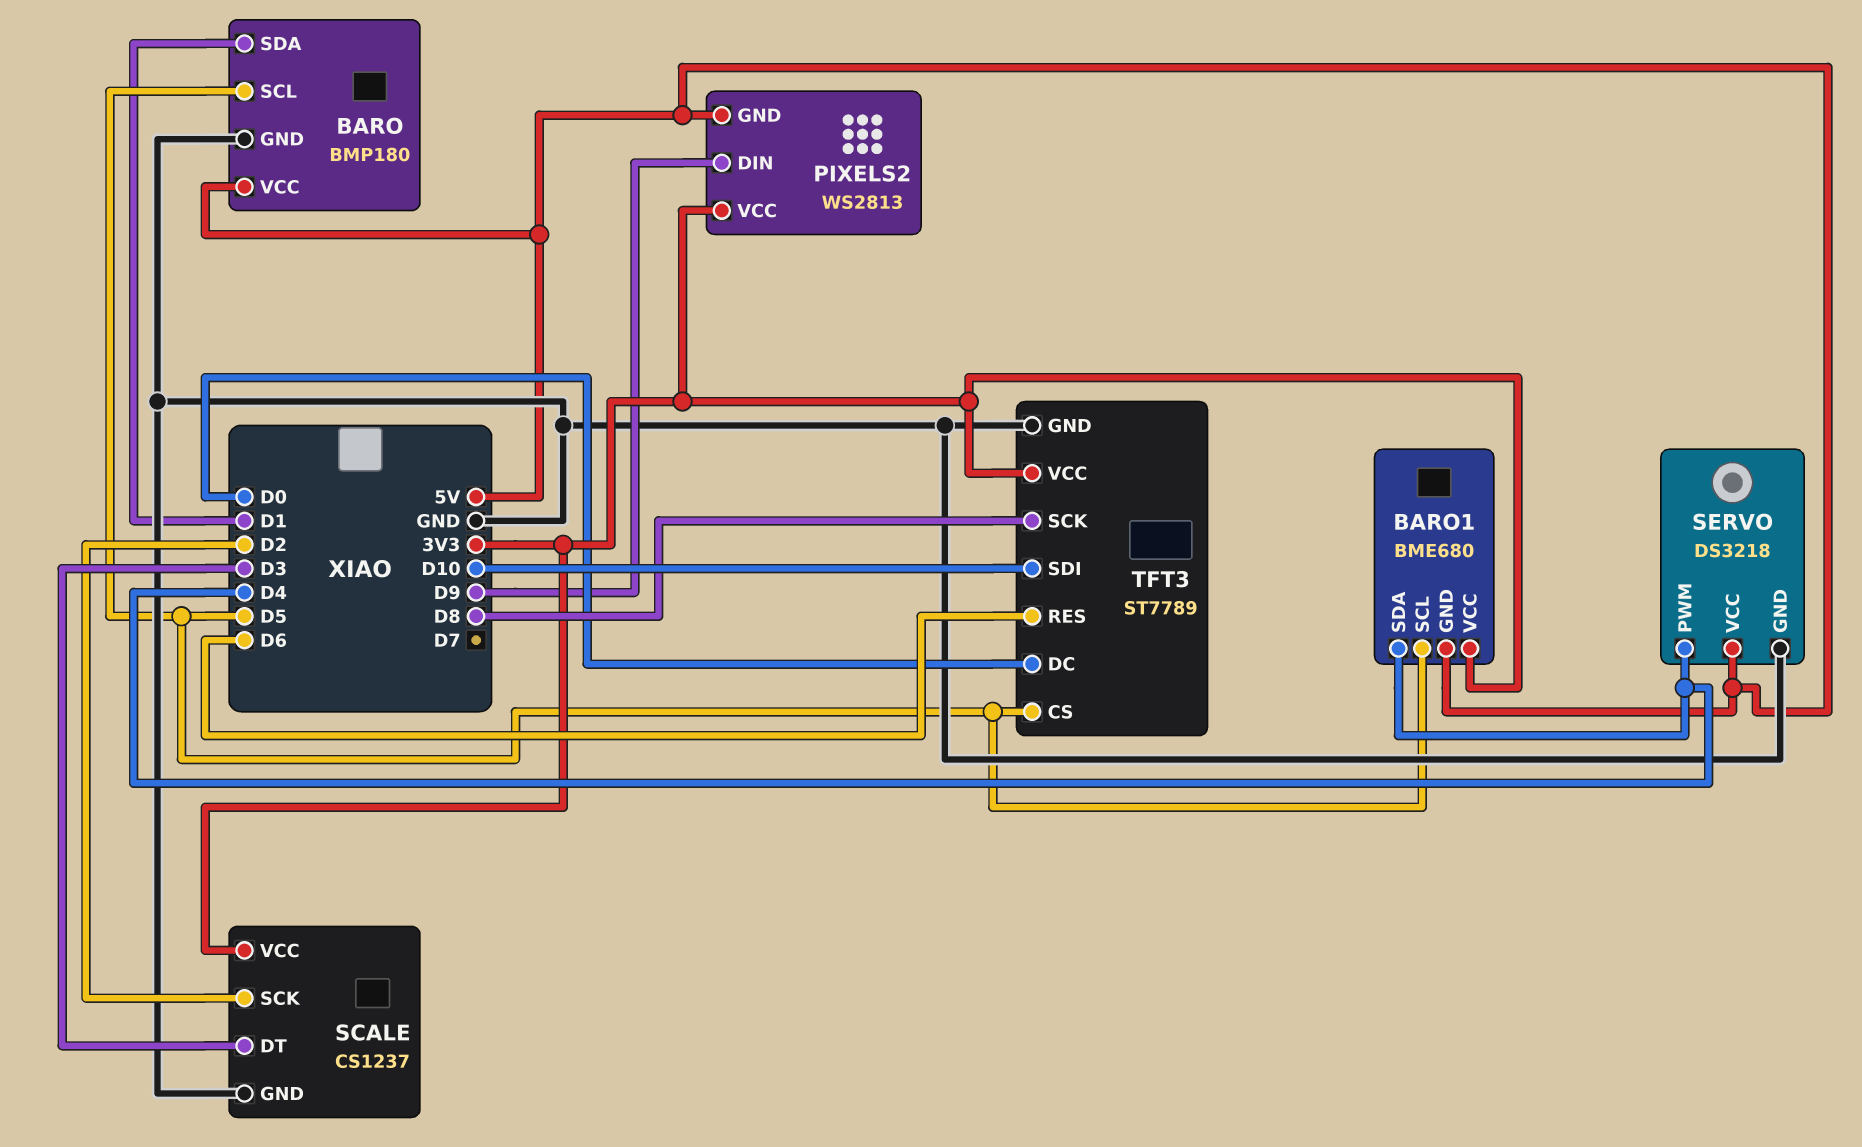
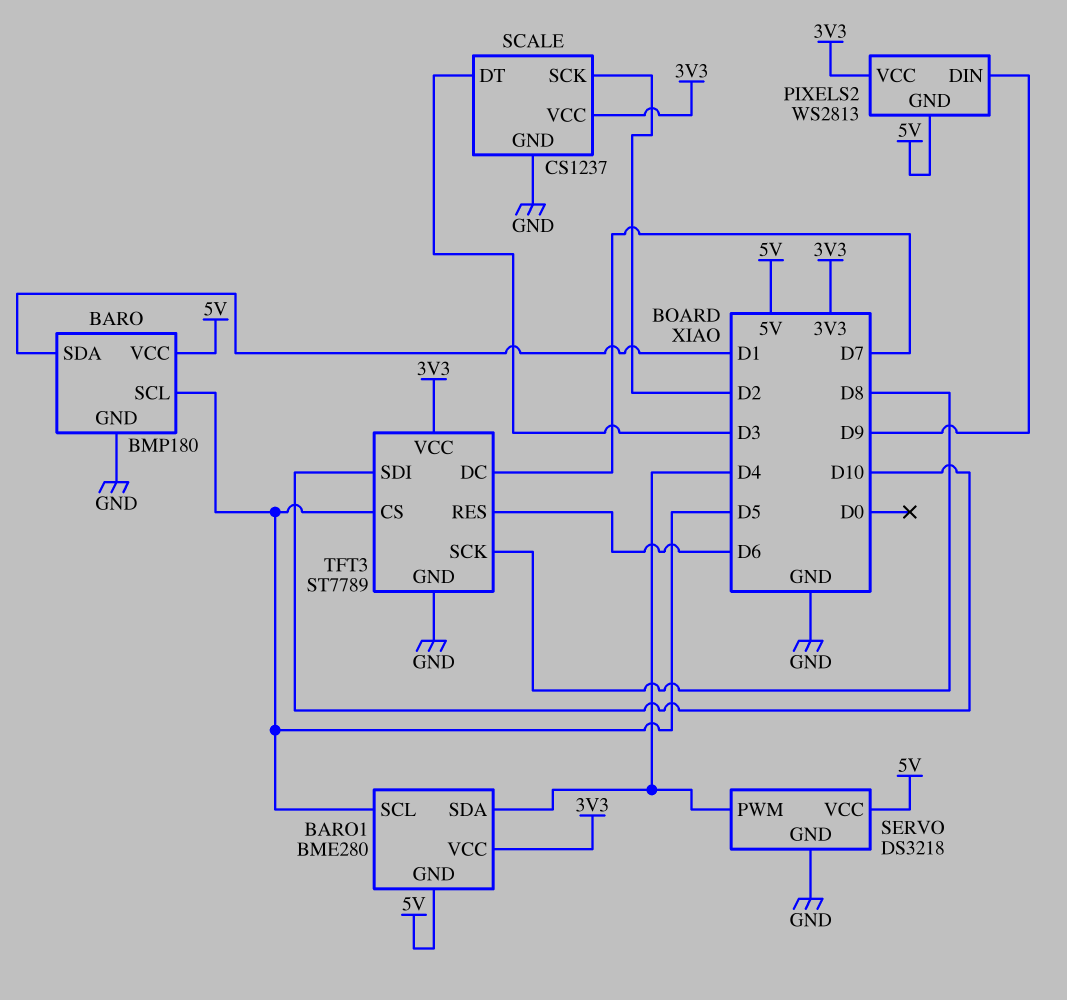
BARO1: BME680 -> BME280
TFT3 pin DC: D0 -> D7

